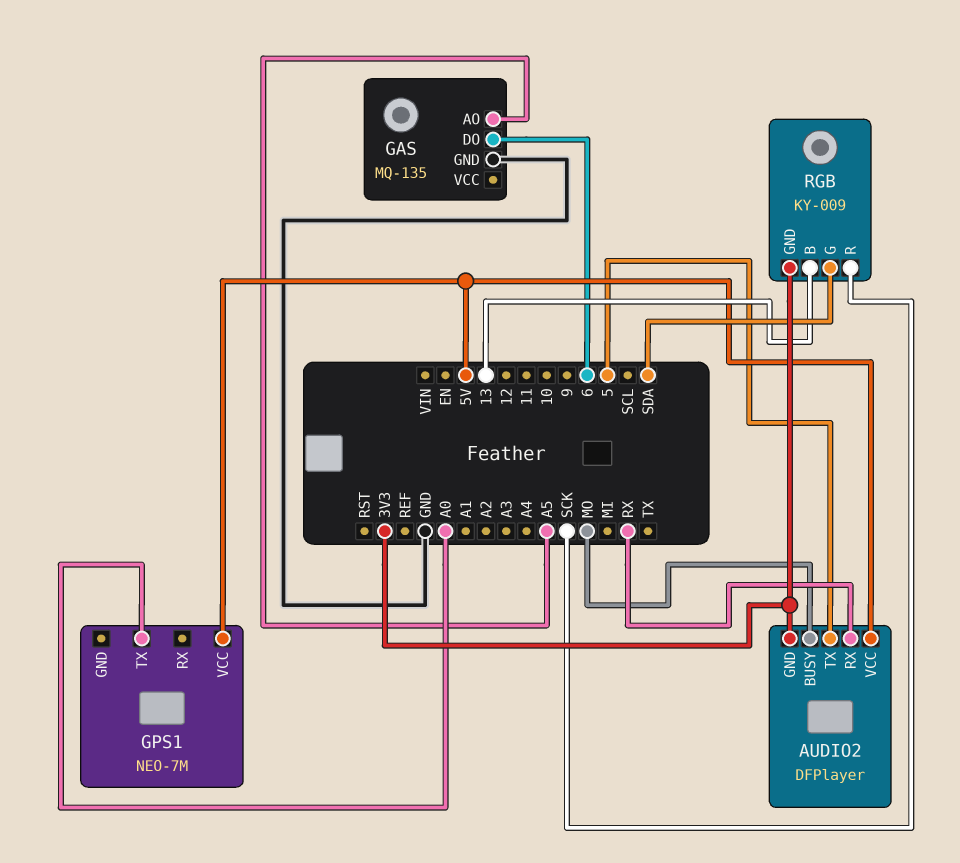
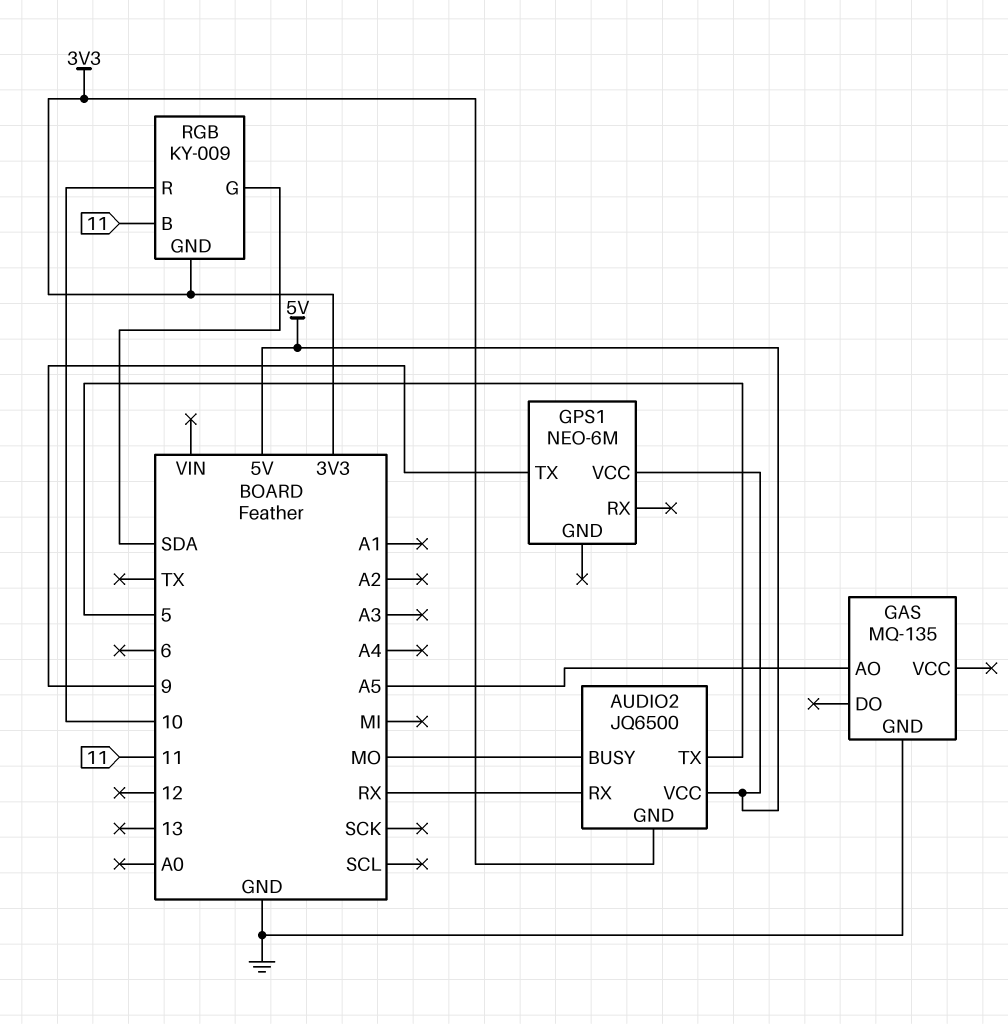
AUDIO2: DFPlayer -> JQ6500
GAS pin DO: 6 -> none
GPS1: NEO-7M -> NEO-6M
GPS1 pin TX: A0 -> 9
RGB pin B: 13 -> 11
RGB pin R: SCK -> 10

